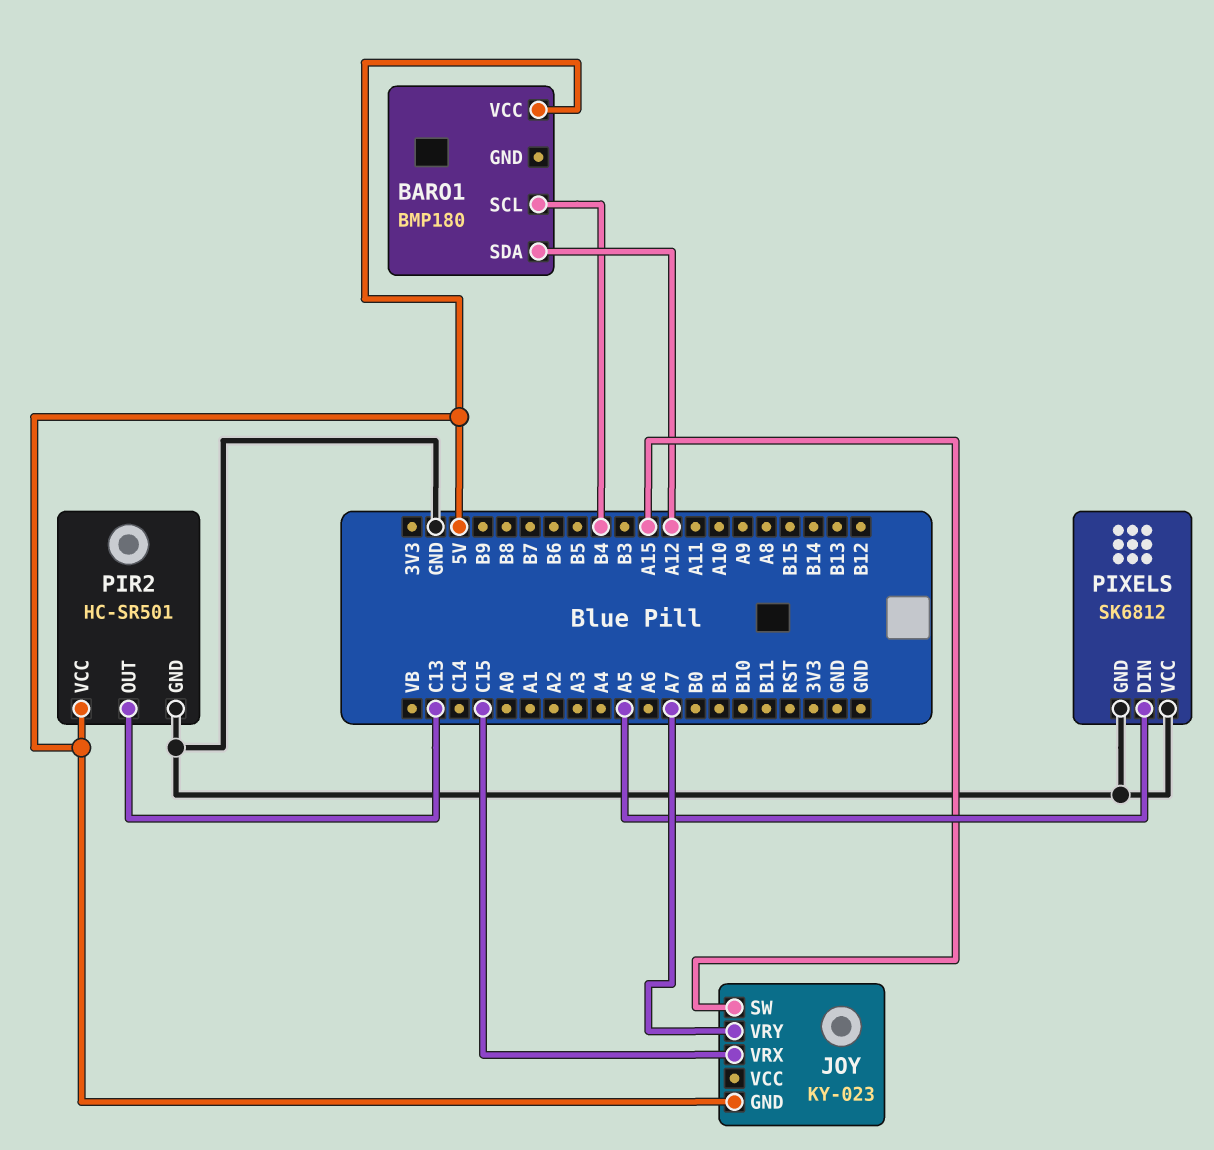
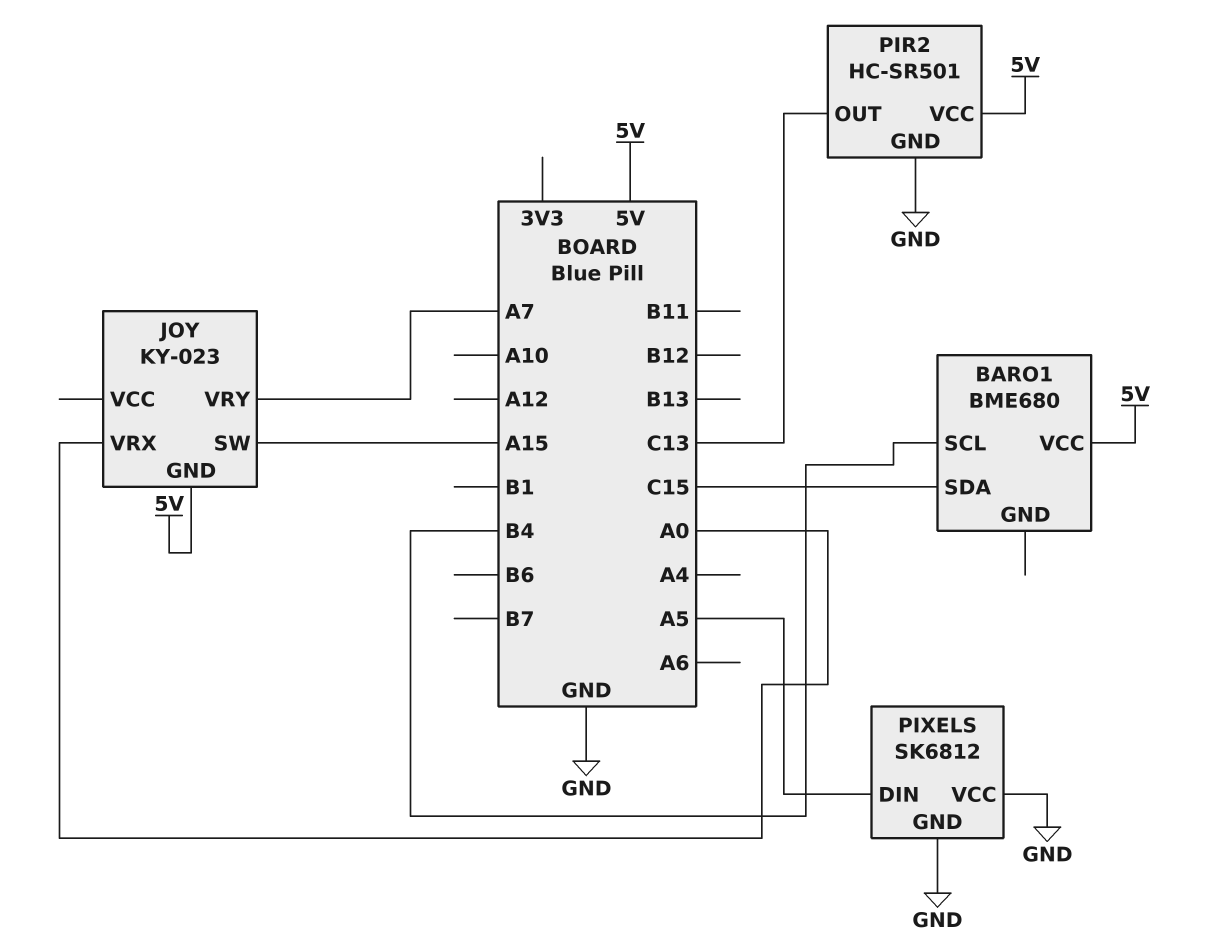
BARO1: BMP180 -> BME680
BARO1 pin SDA: A12 -> C15
JOY pin VRX: C15 -> A0

